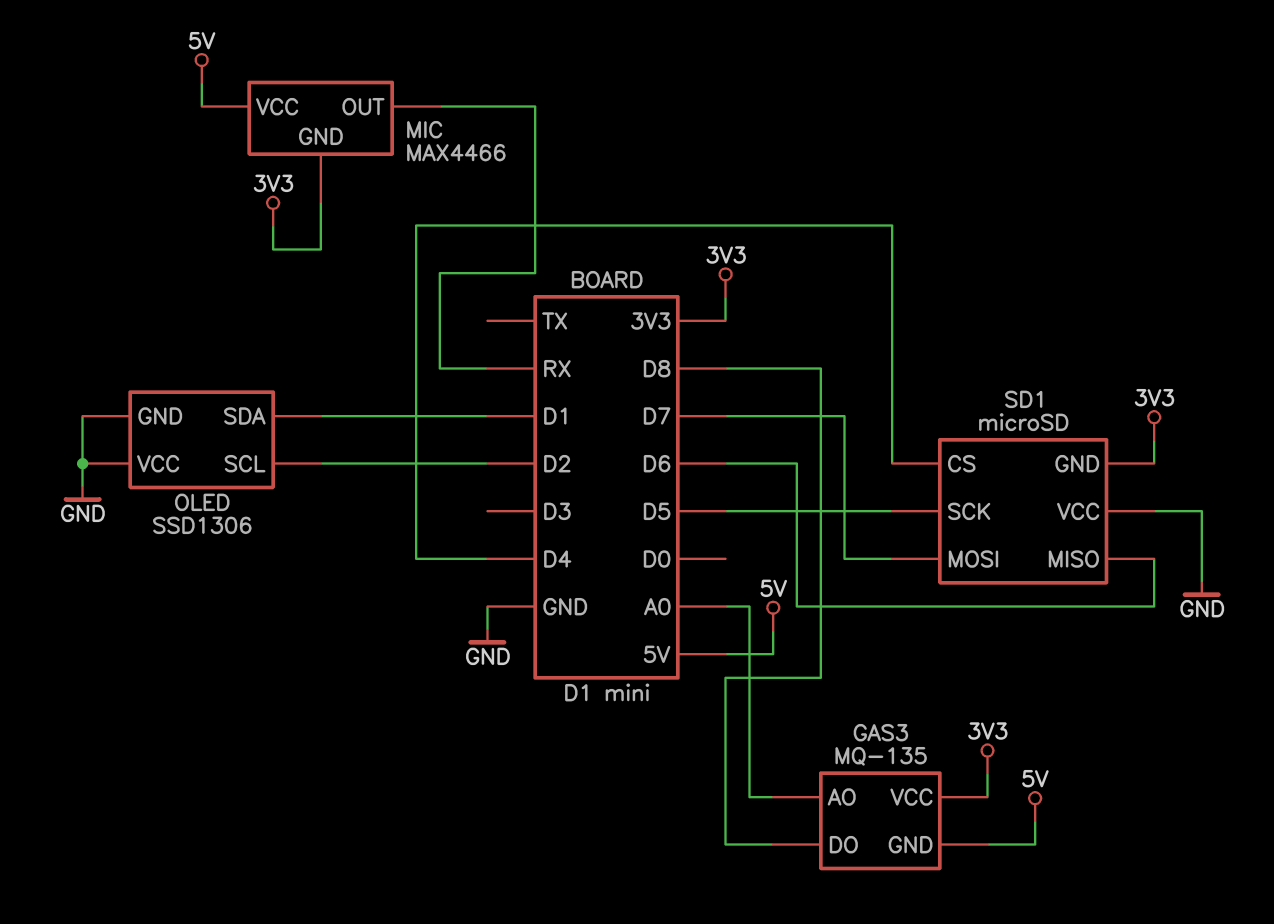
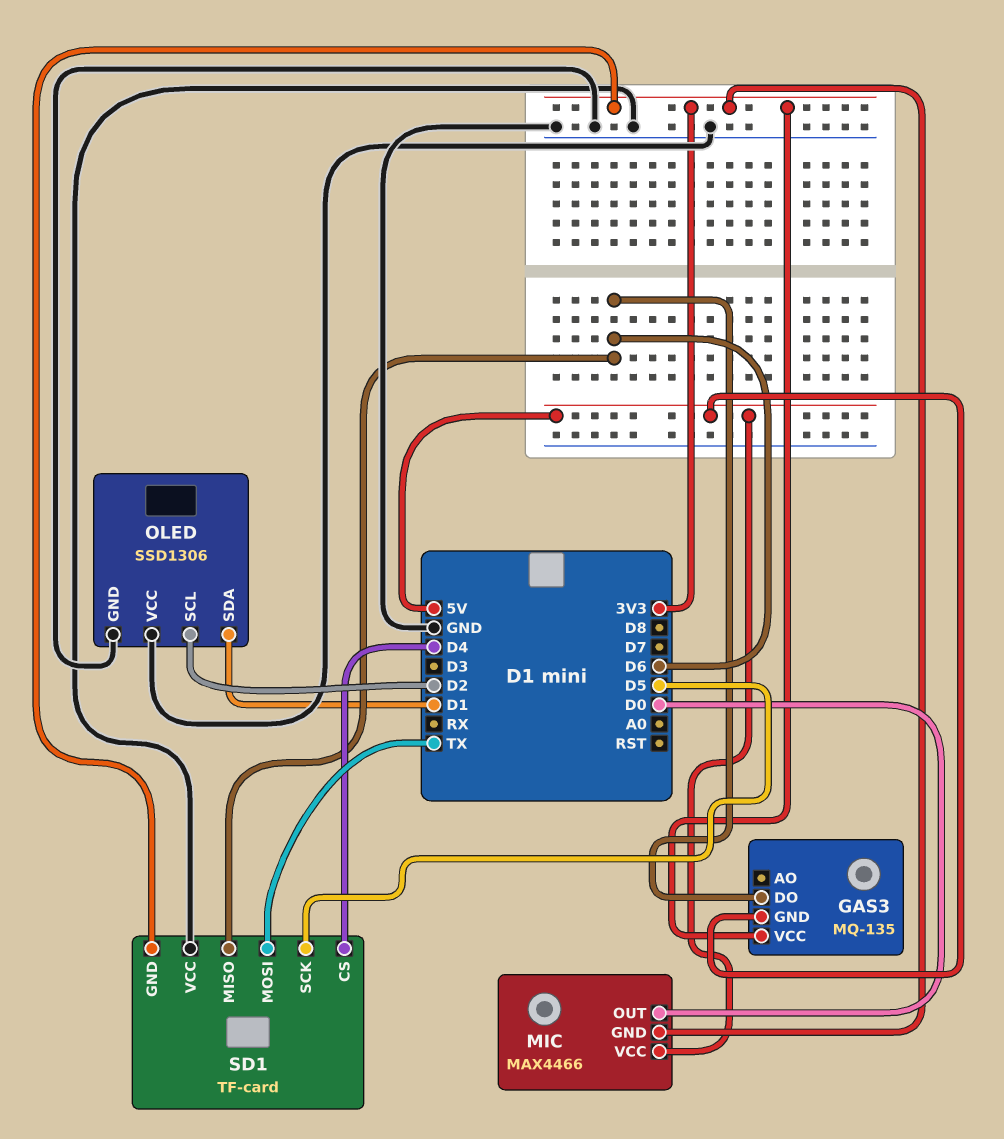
GAS3 pin AO: A0 -> none
GAS3 pin DO: D8 -> D6
MIC pin OUT: RX -> D0
SD1: microSD -> TF-card
SD1 pin MOSI: D7 -> TX

